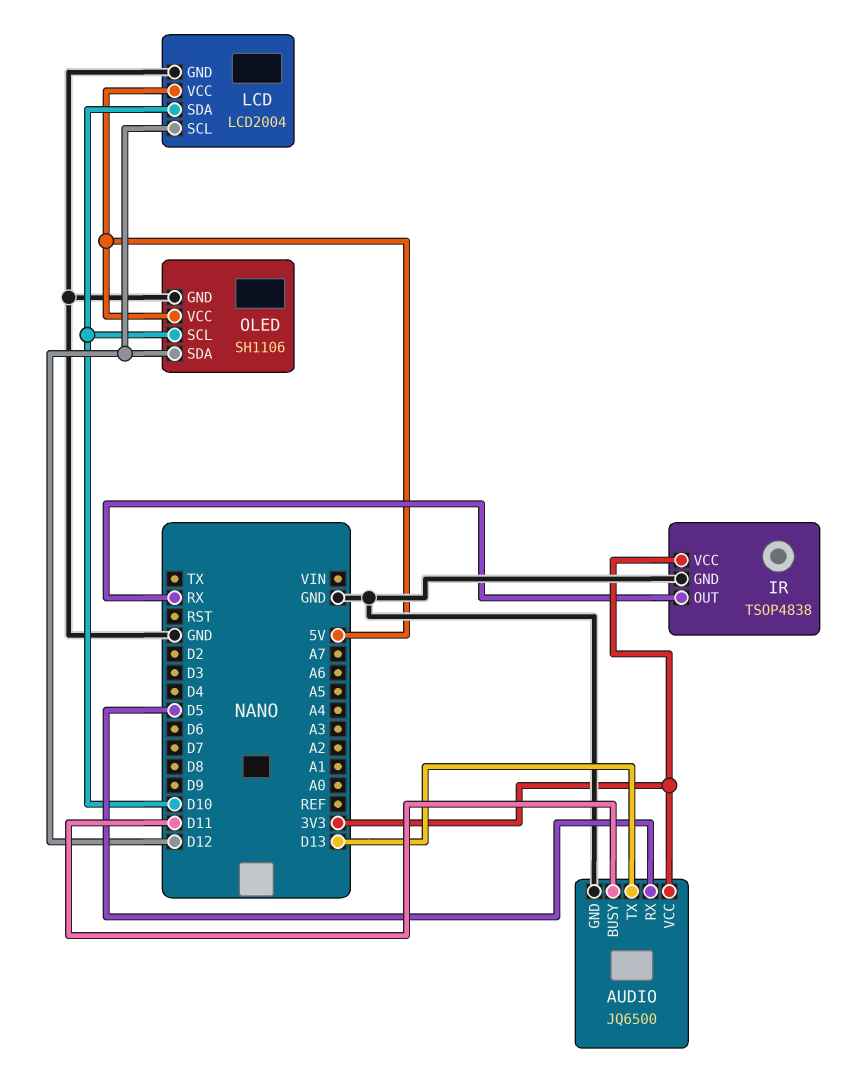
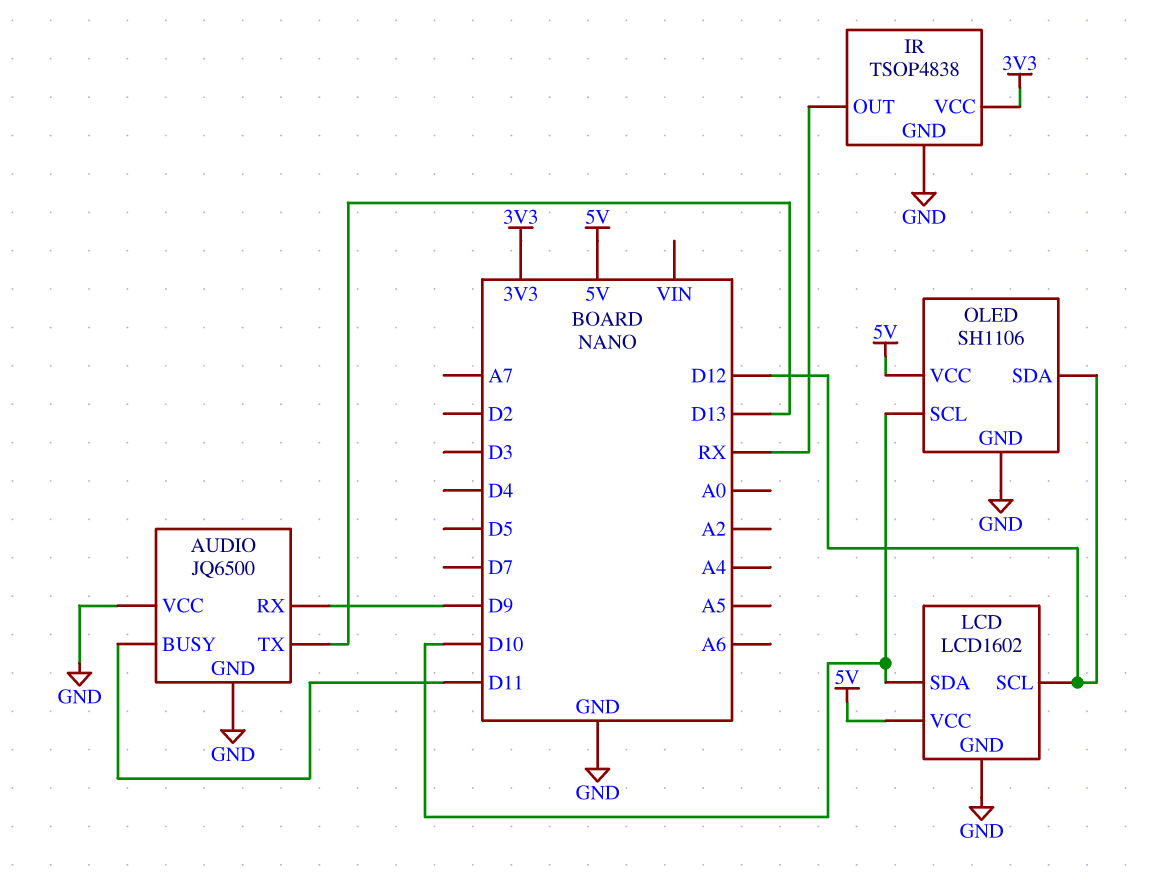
AUDIO pin RX: D5 -> D9
AUDIO pin VCC: 3V3 -> GND
LCD: LCD2004 -> LCD1602

